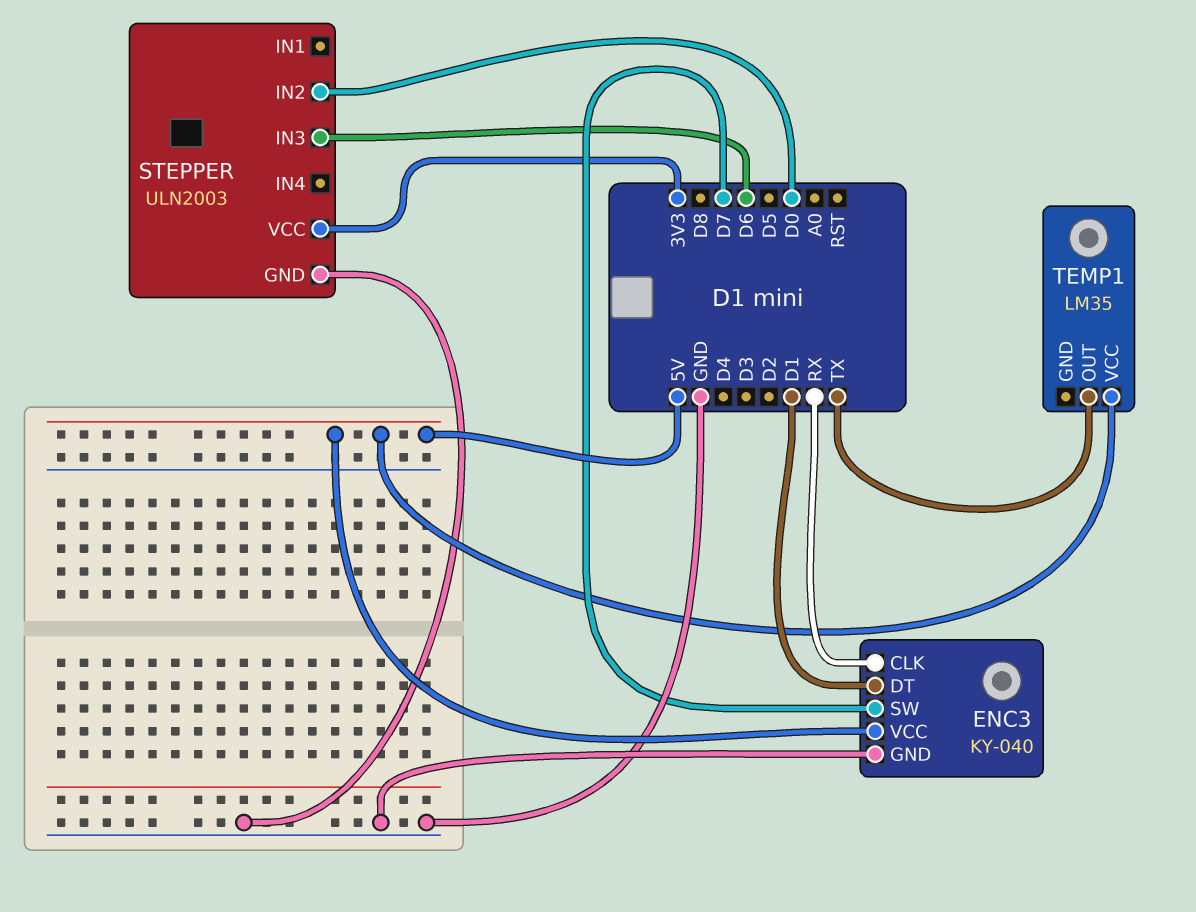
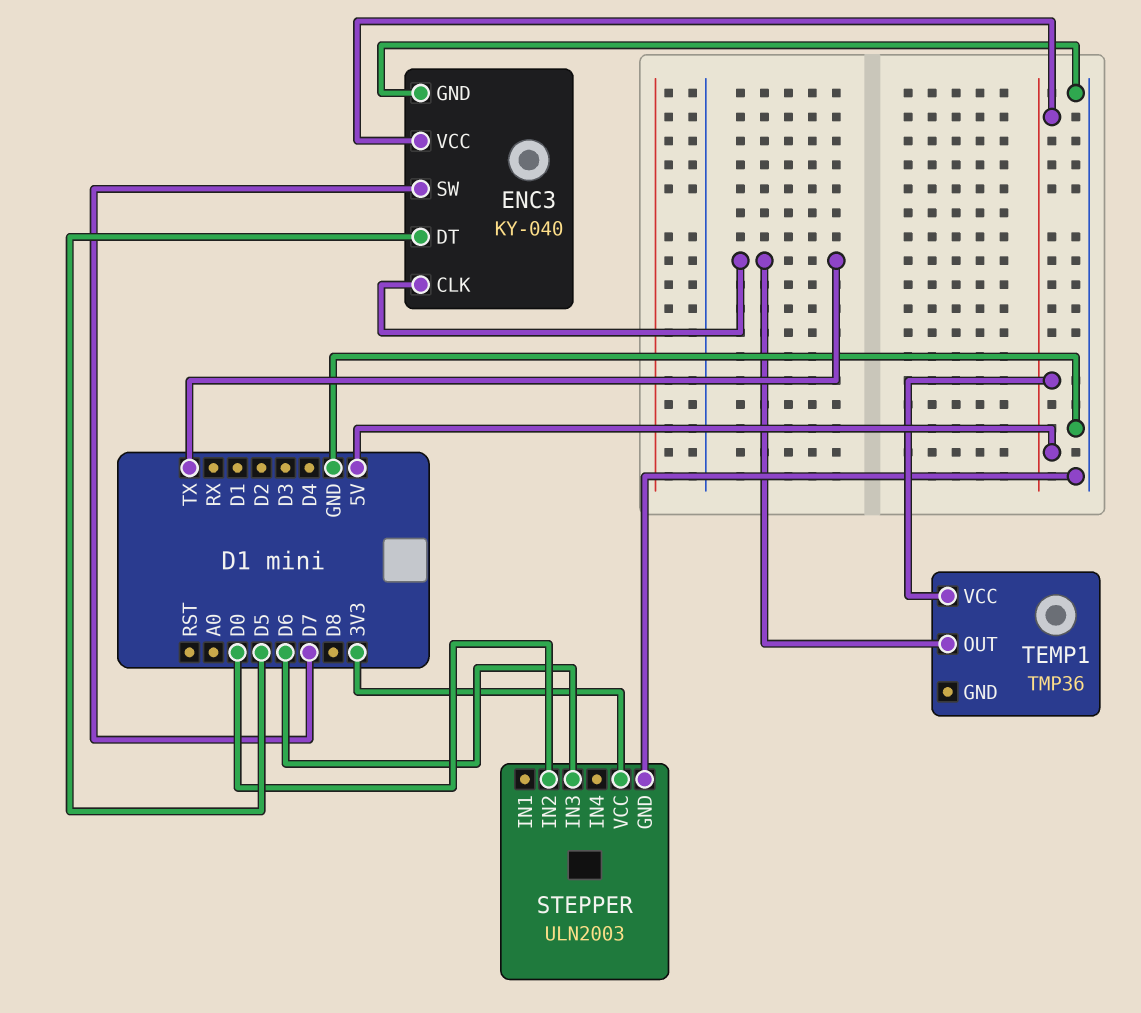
ENC3 pin CLK: RX -> TX
ENC3 pin DT: D1 -> D5
TEMP1: LM35 -> TMP36

